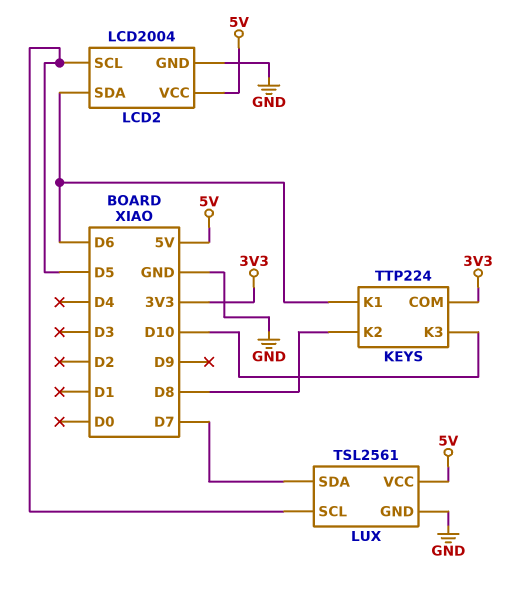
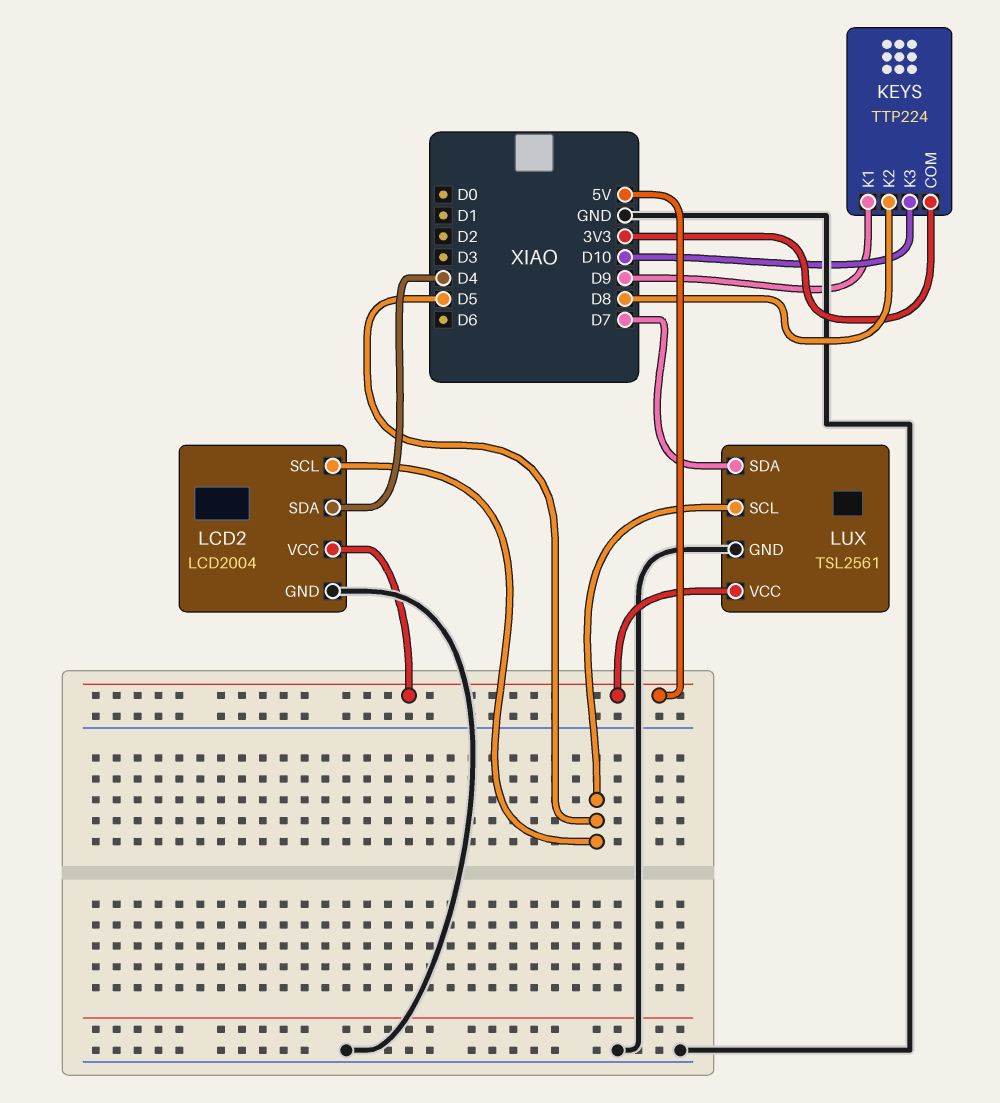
KEYS pin K1: D6 -> D9
LCD2 pin SDA: D6 -> D4

